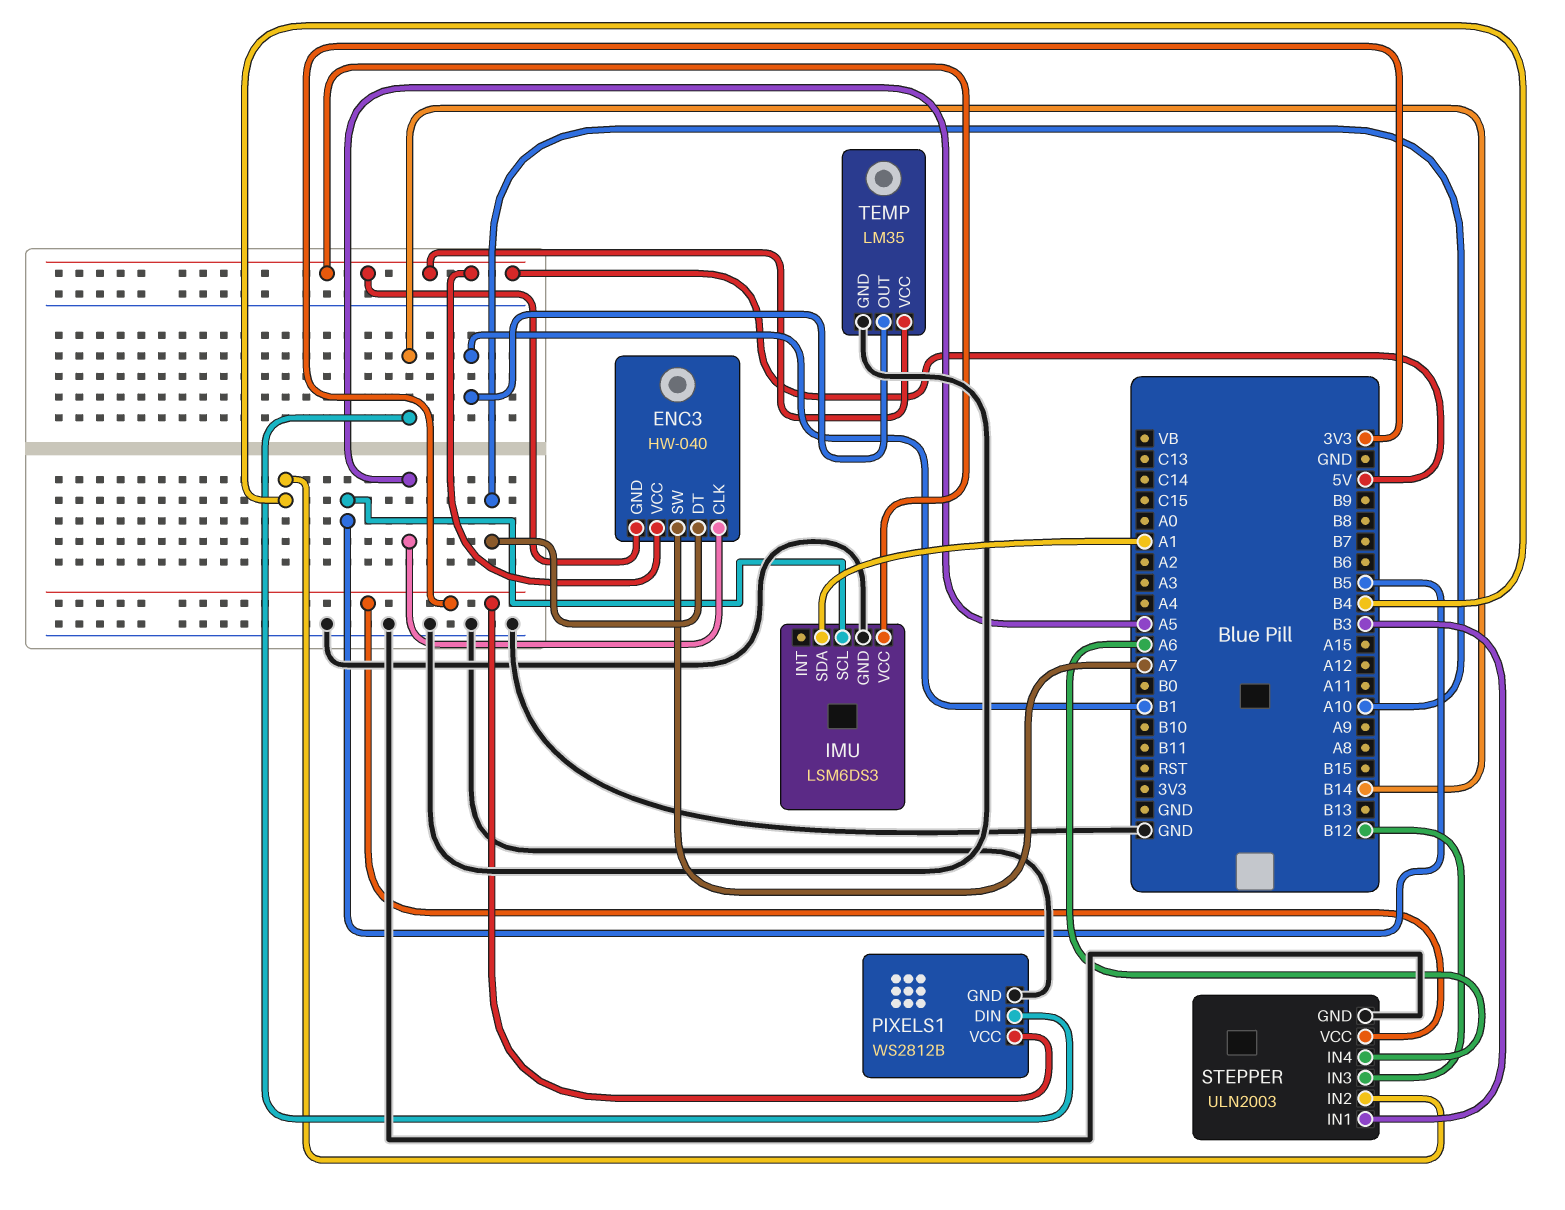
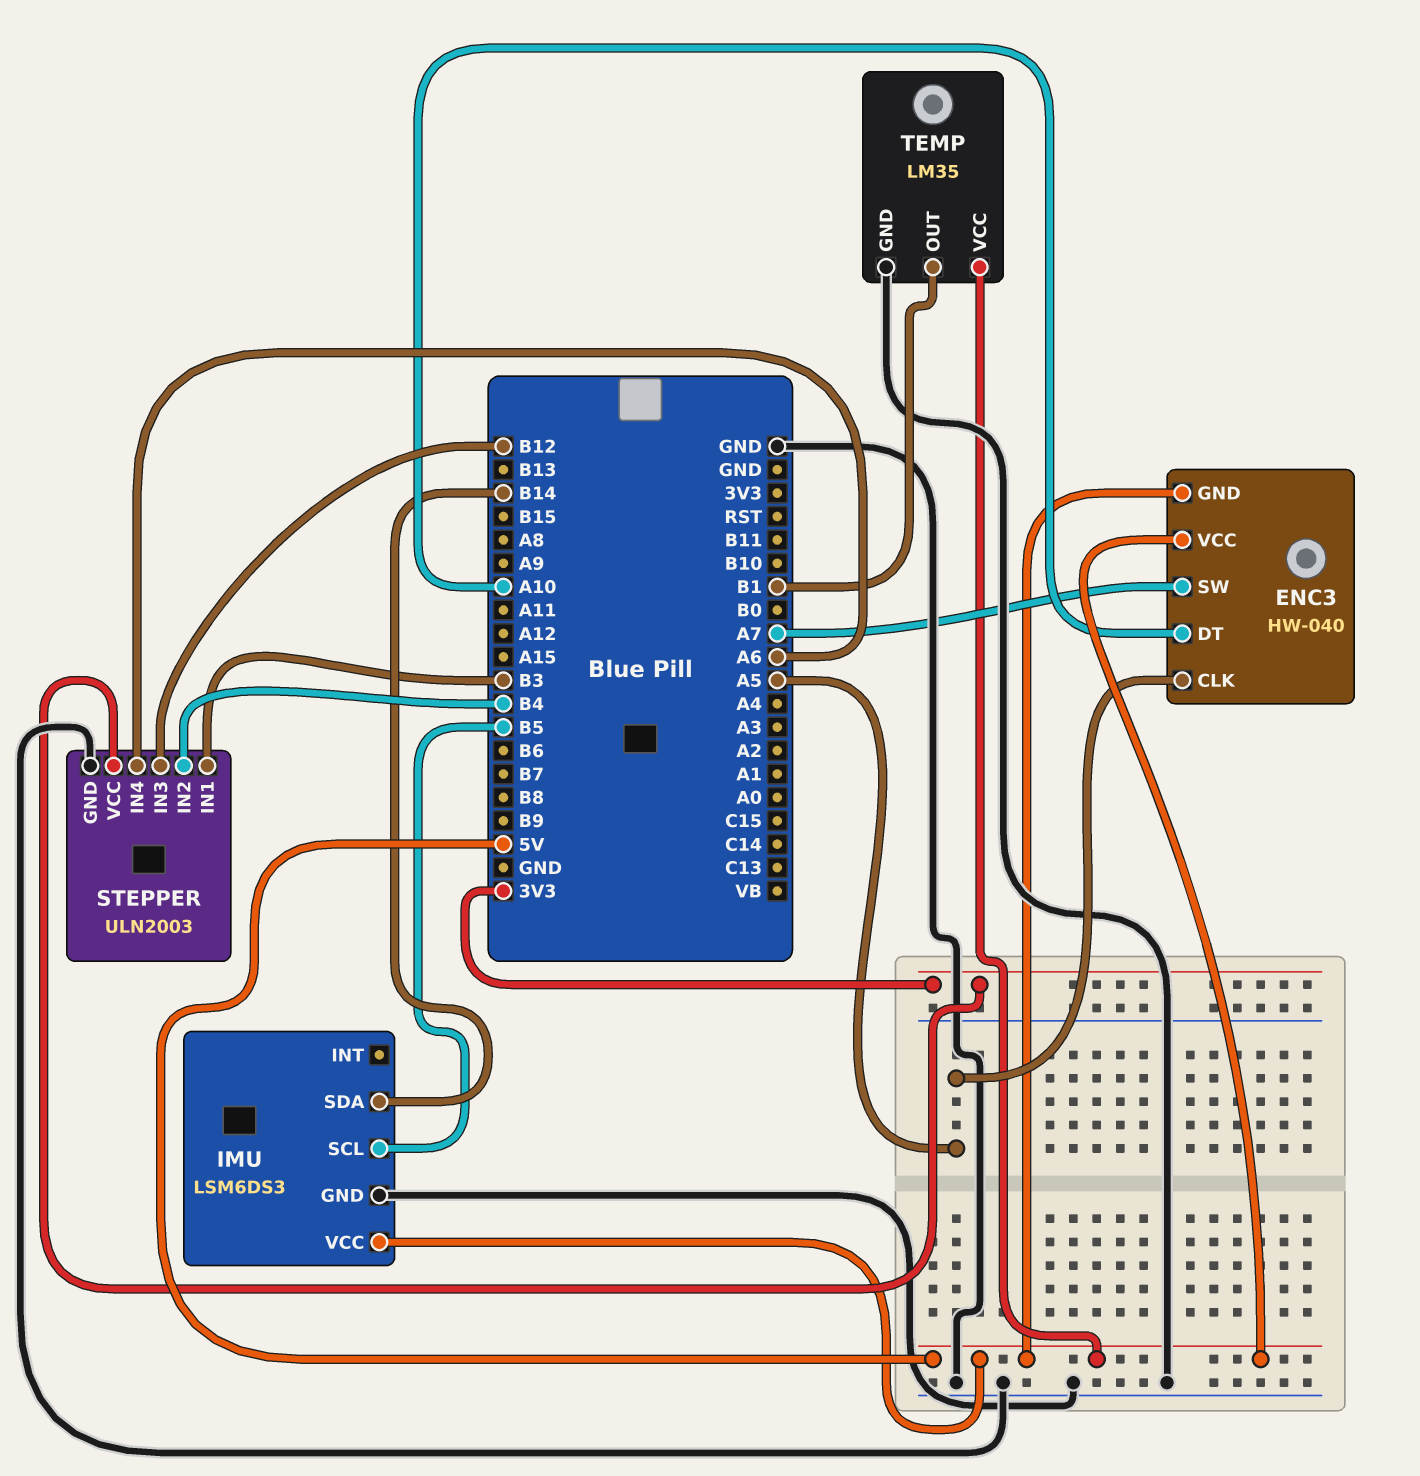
IMU pin SDA: A1 -> B14
PIXELS1: WS2812B -> none
PIXELS1 pin DIN: B14 -> none
PIXELS1 pin GND: GND -> none
PIXELS1 pin VCC: 3V3 -> none

